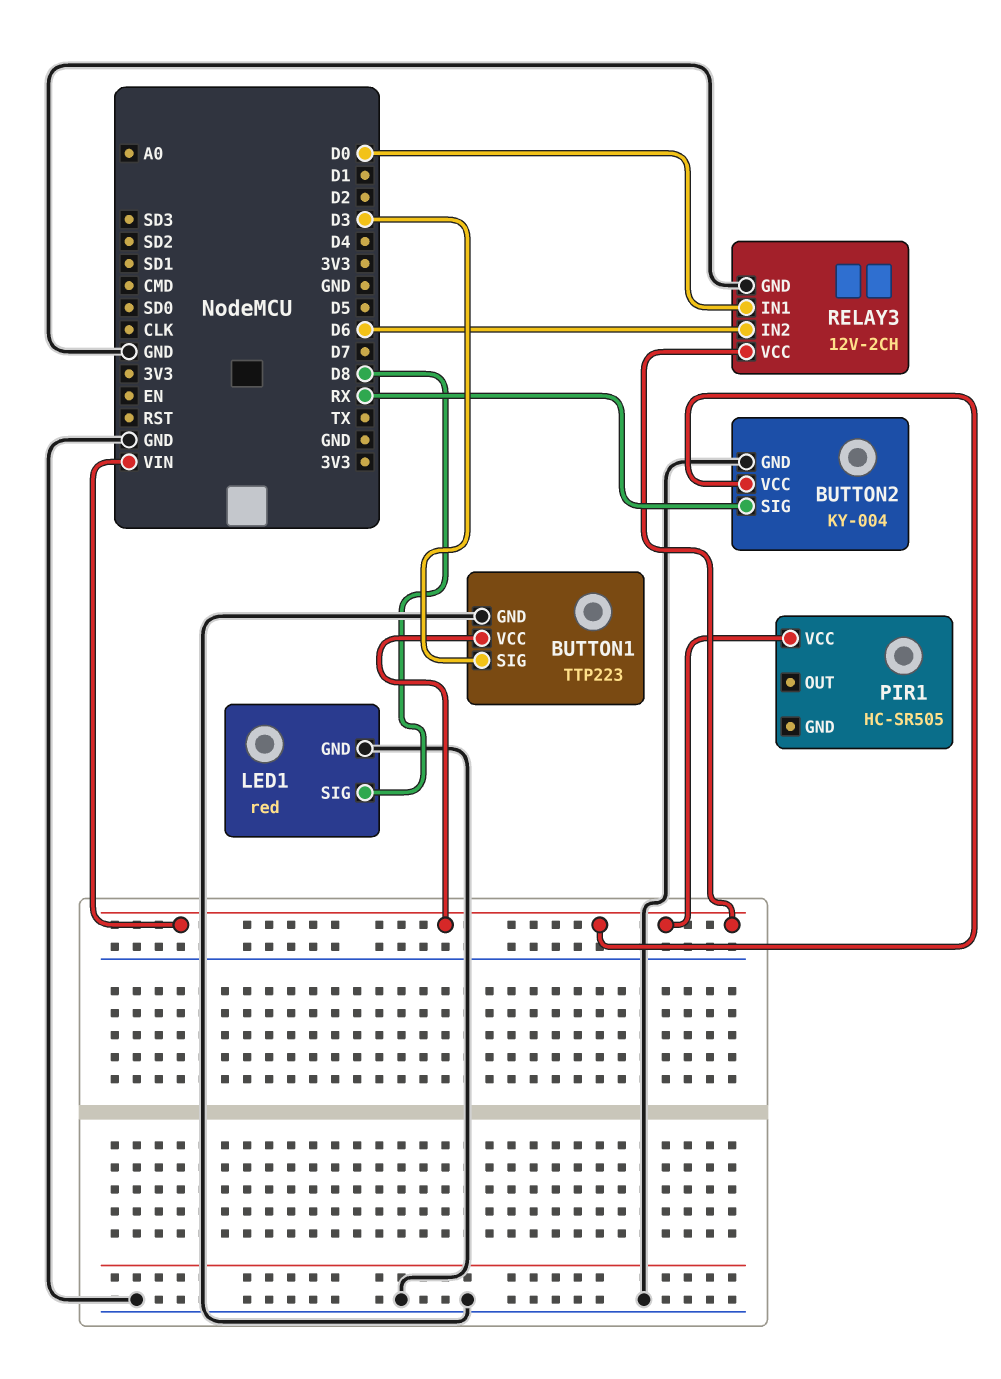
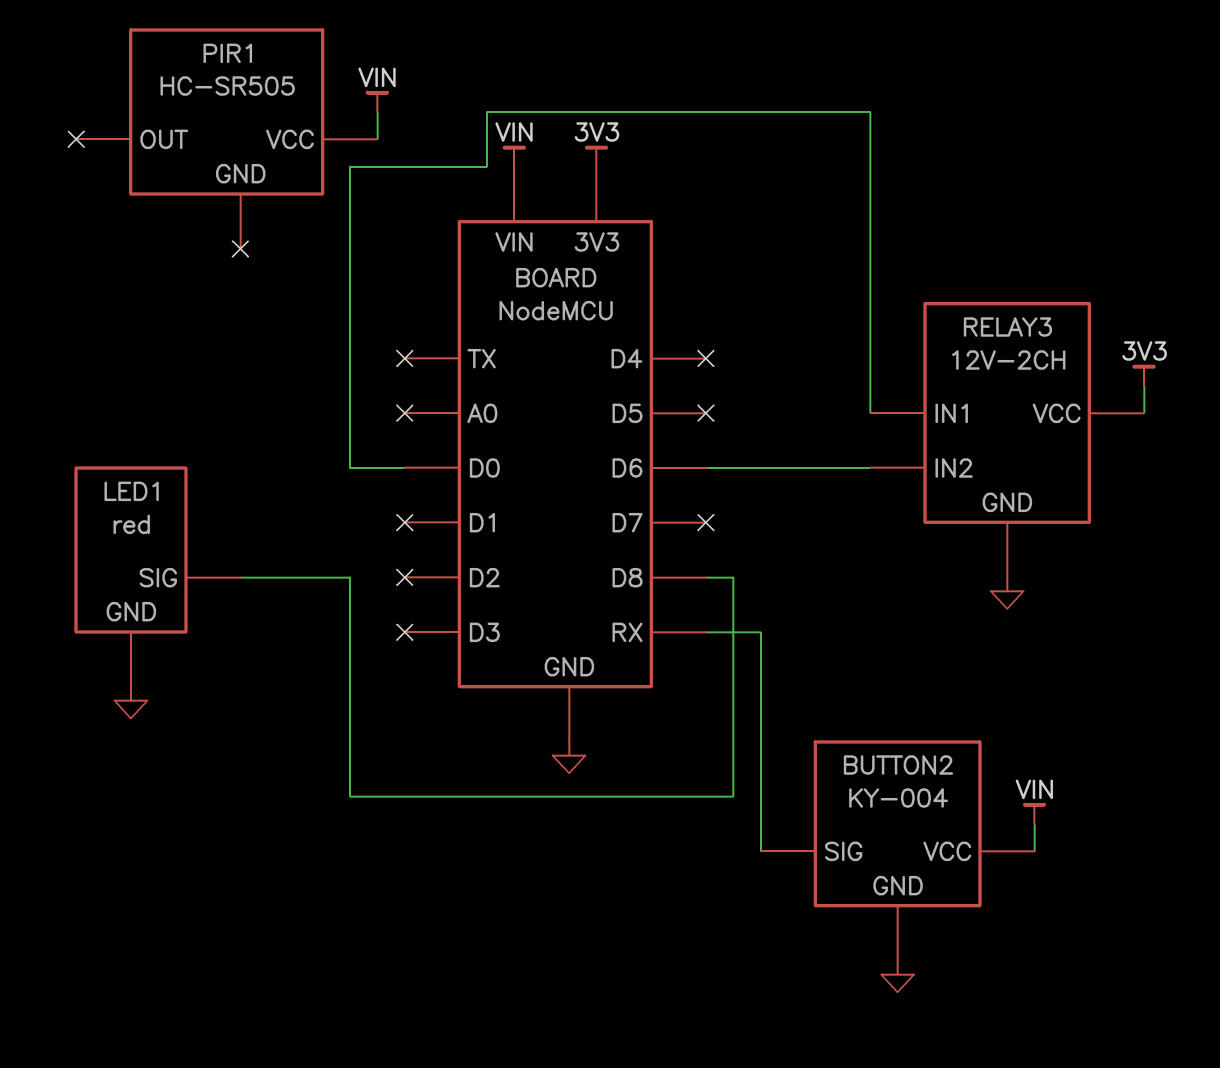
BUTTON1: TTP223 -> none
BUTTON1 pin GND: GND -> none
BUTTON1 pin SIG: D3 -> none
BUTTON1 pin VCC: VIN -> none
RELAY3 pin VCC: VIN -> 3V3

